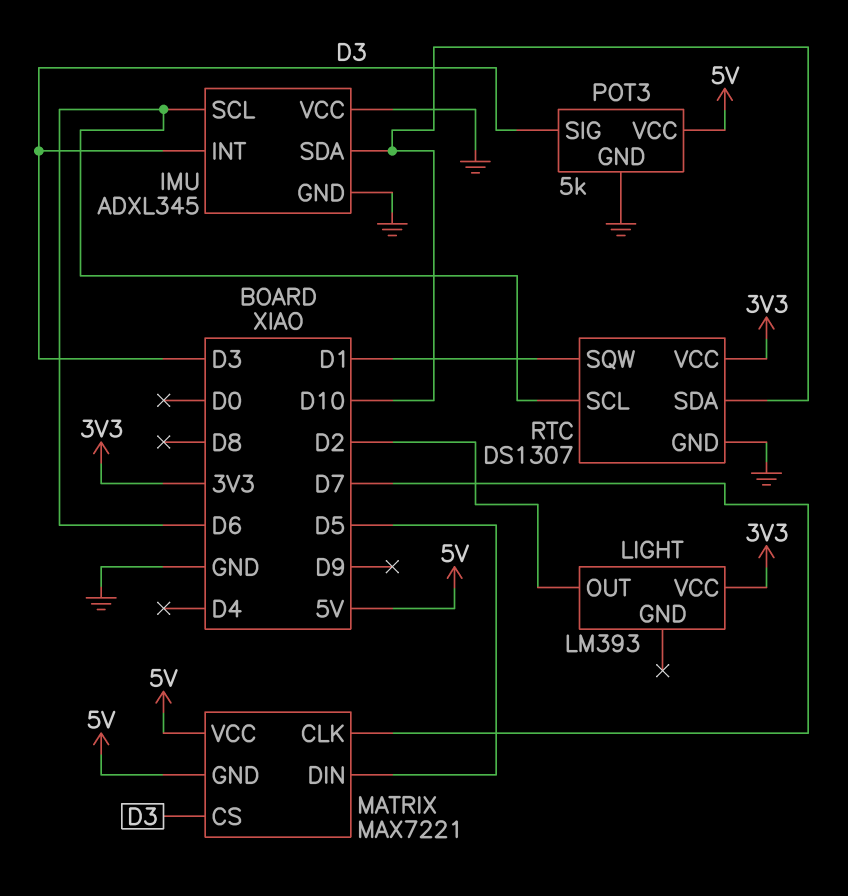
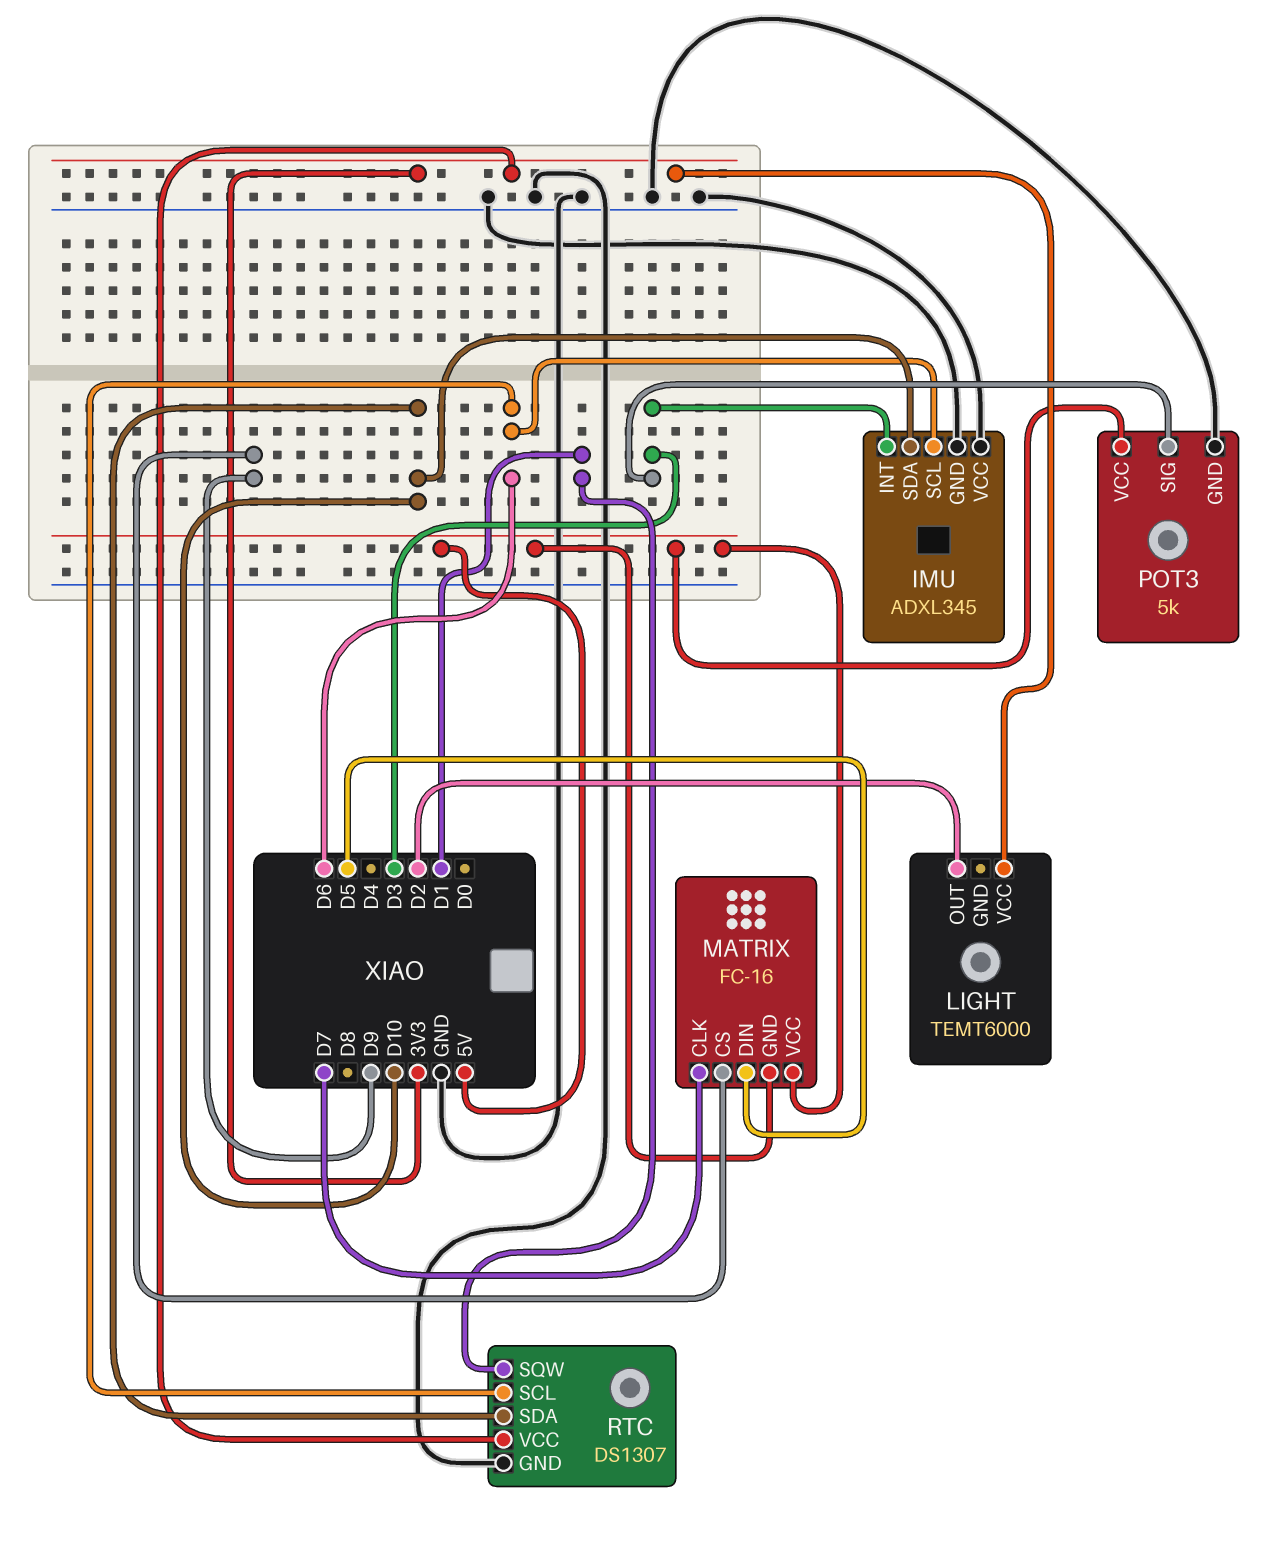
LIGHT: LM393 -> TEMT6000
MATRIX: MAX7221 -> FC-16
MATRIX pin CS: D3 -> D9

